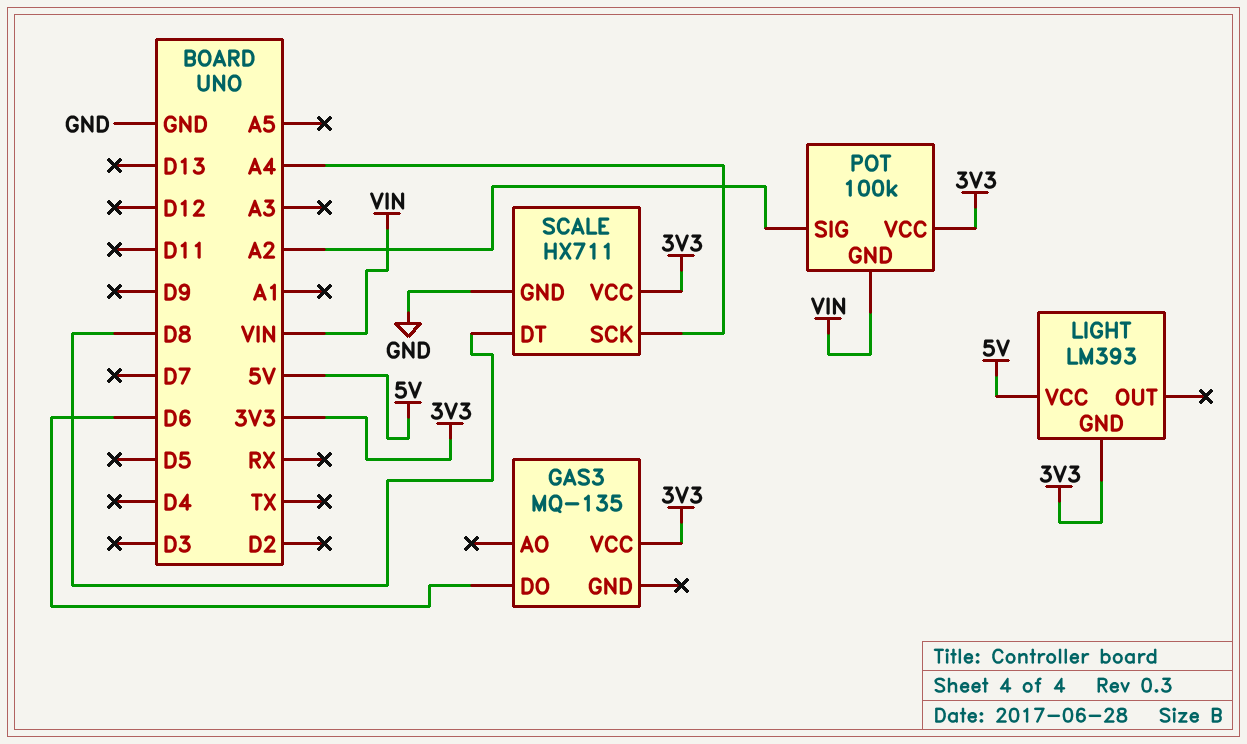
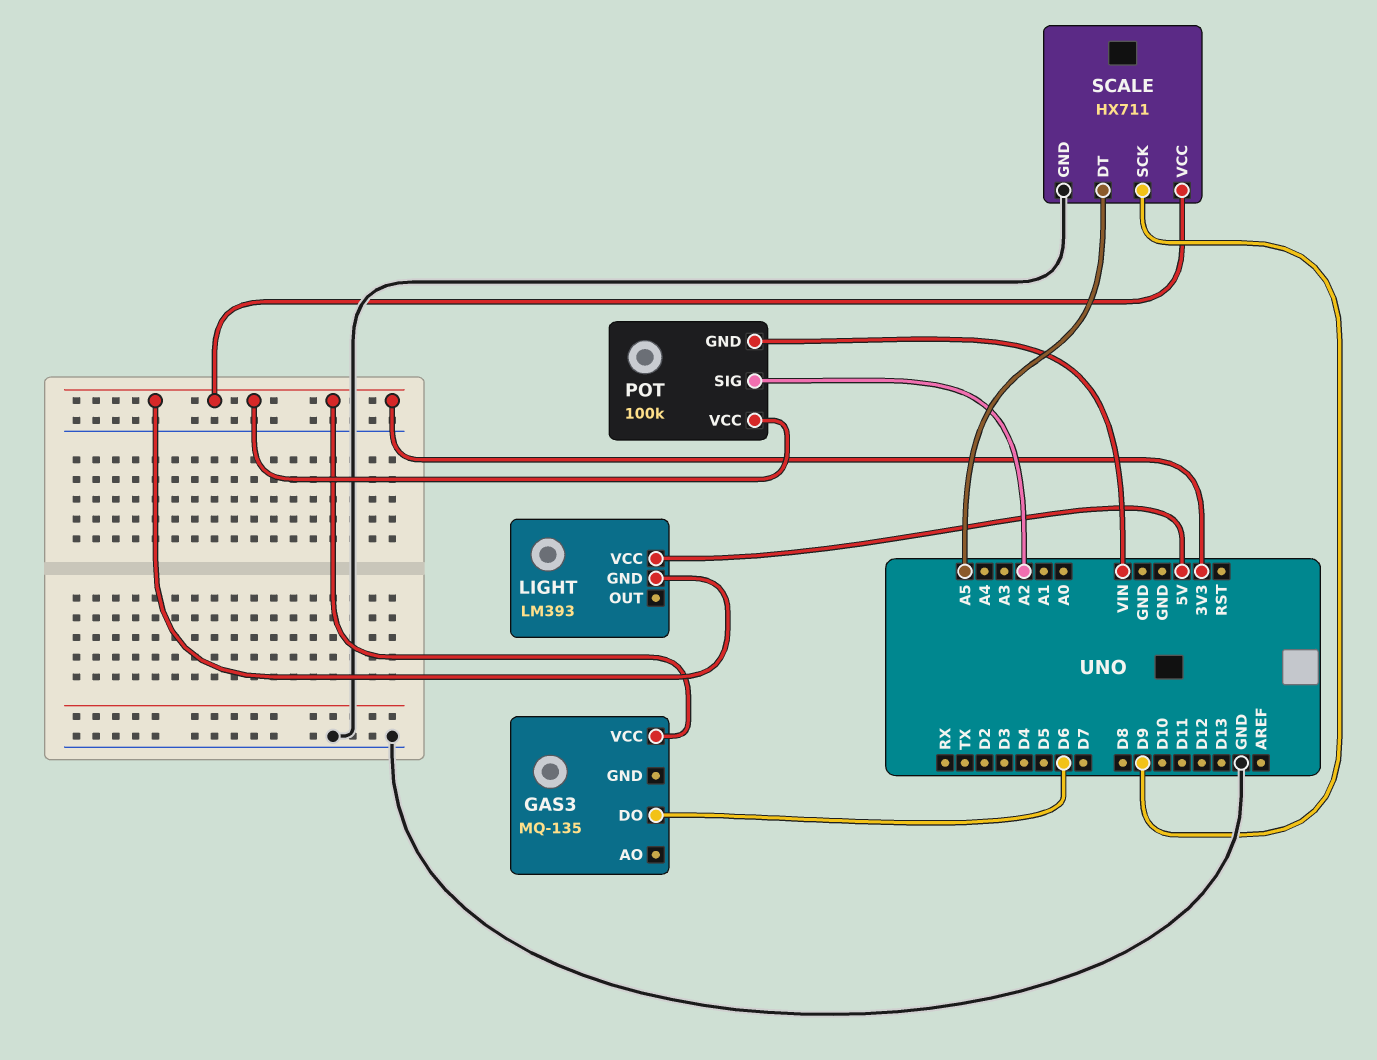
SCALE pin DT: D8 -> A5
SCALE pin SCK: A4 -> D9

